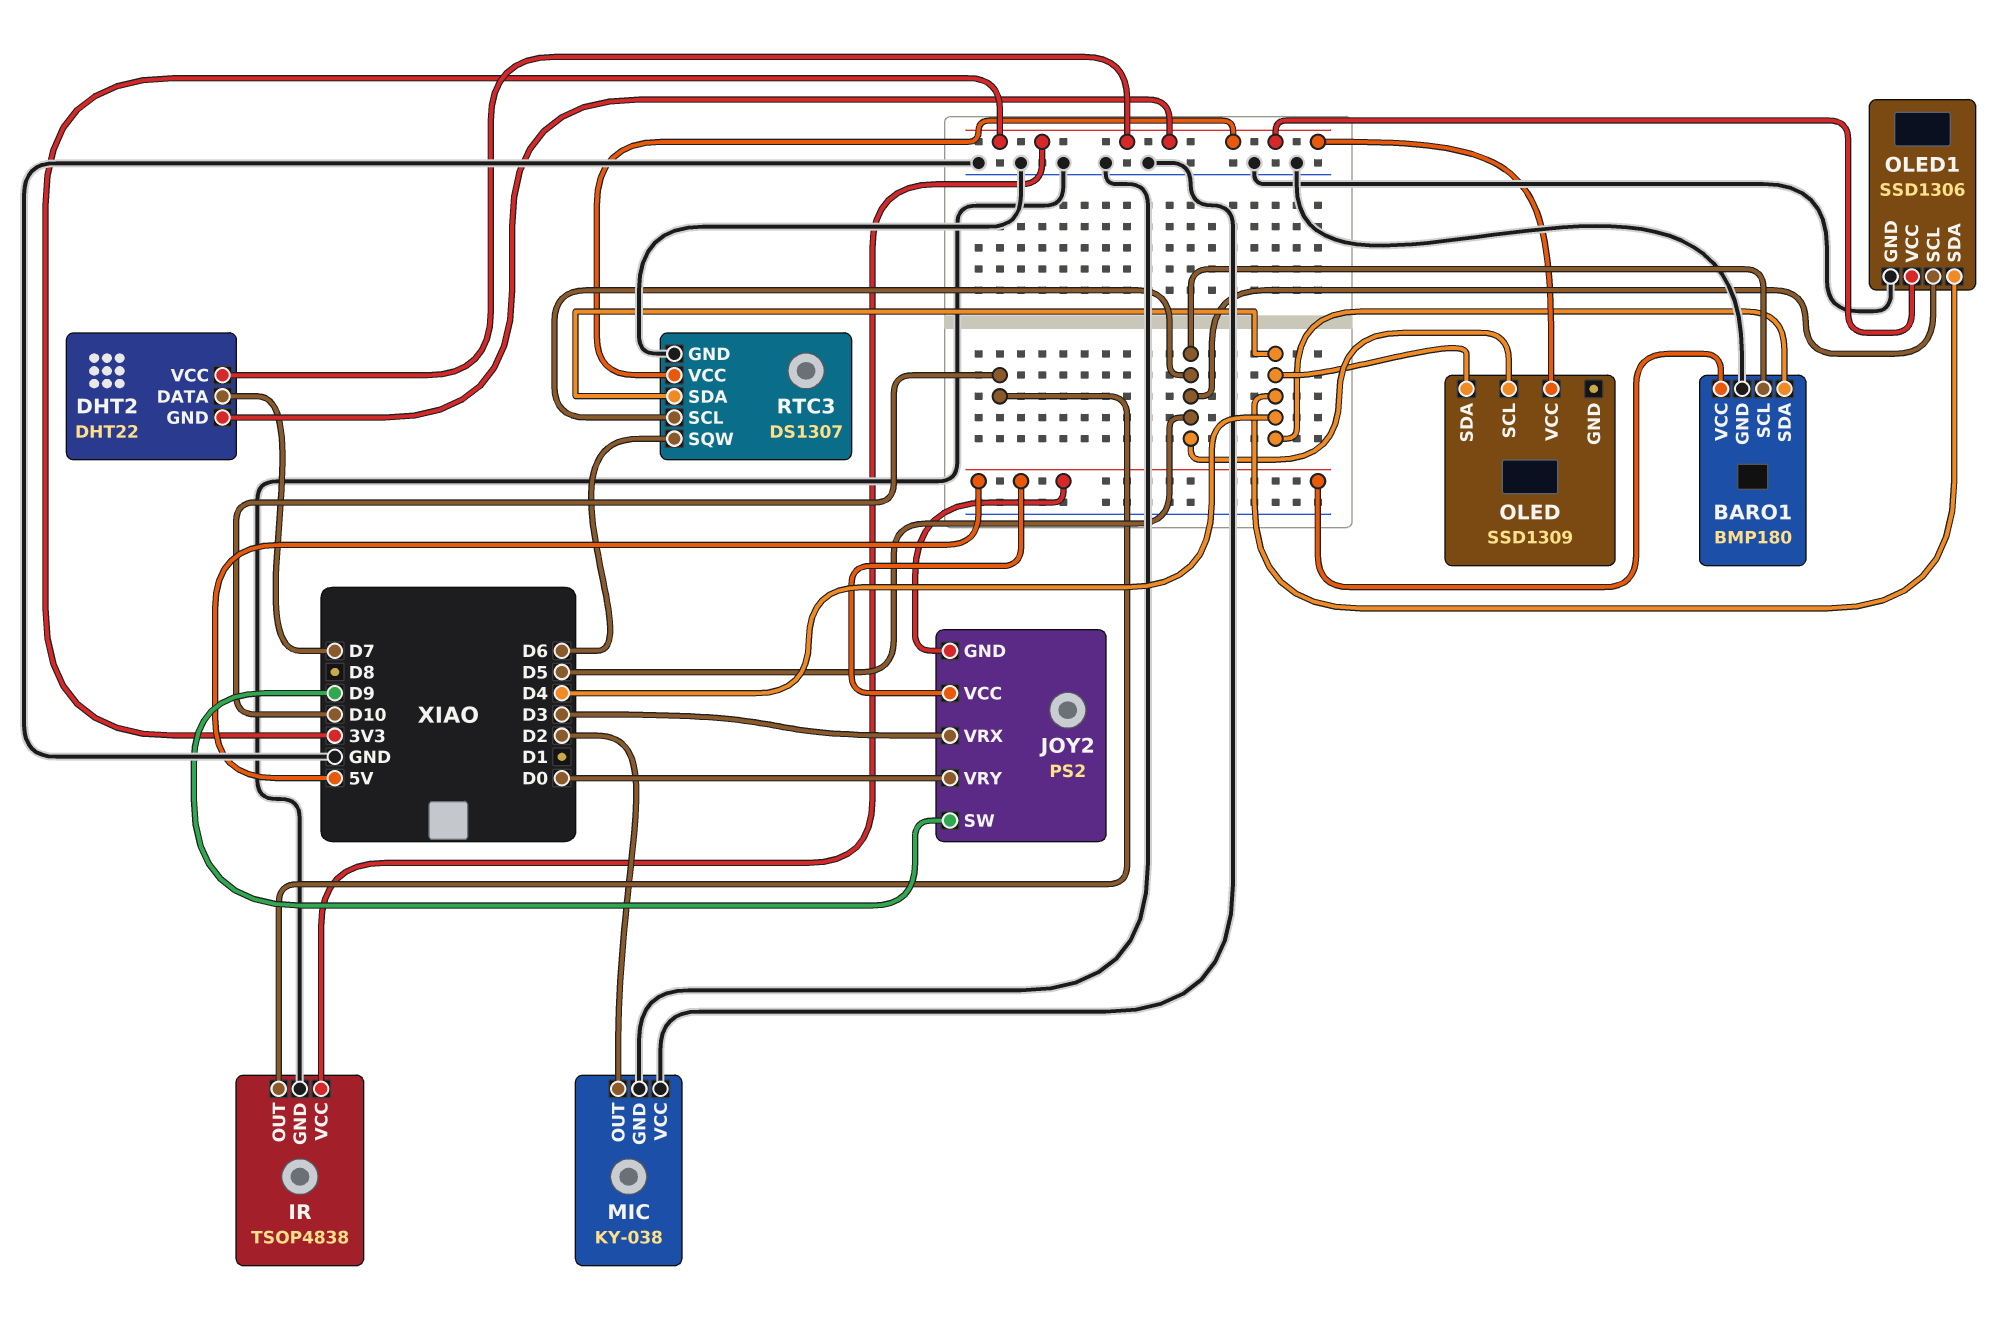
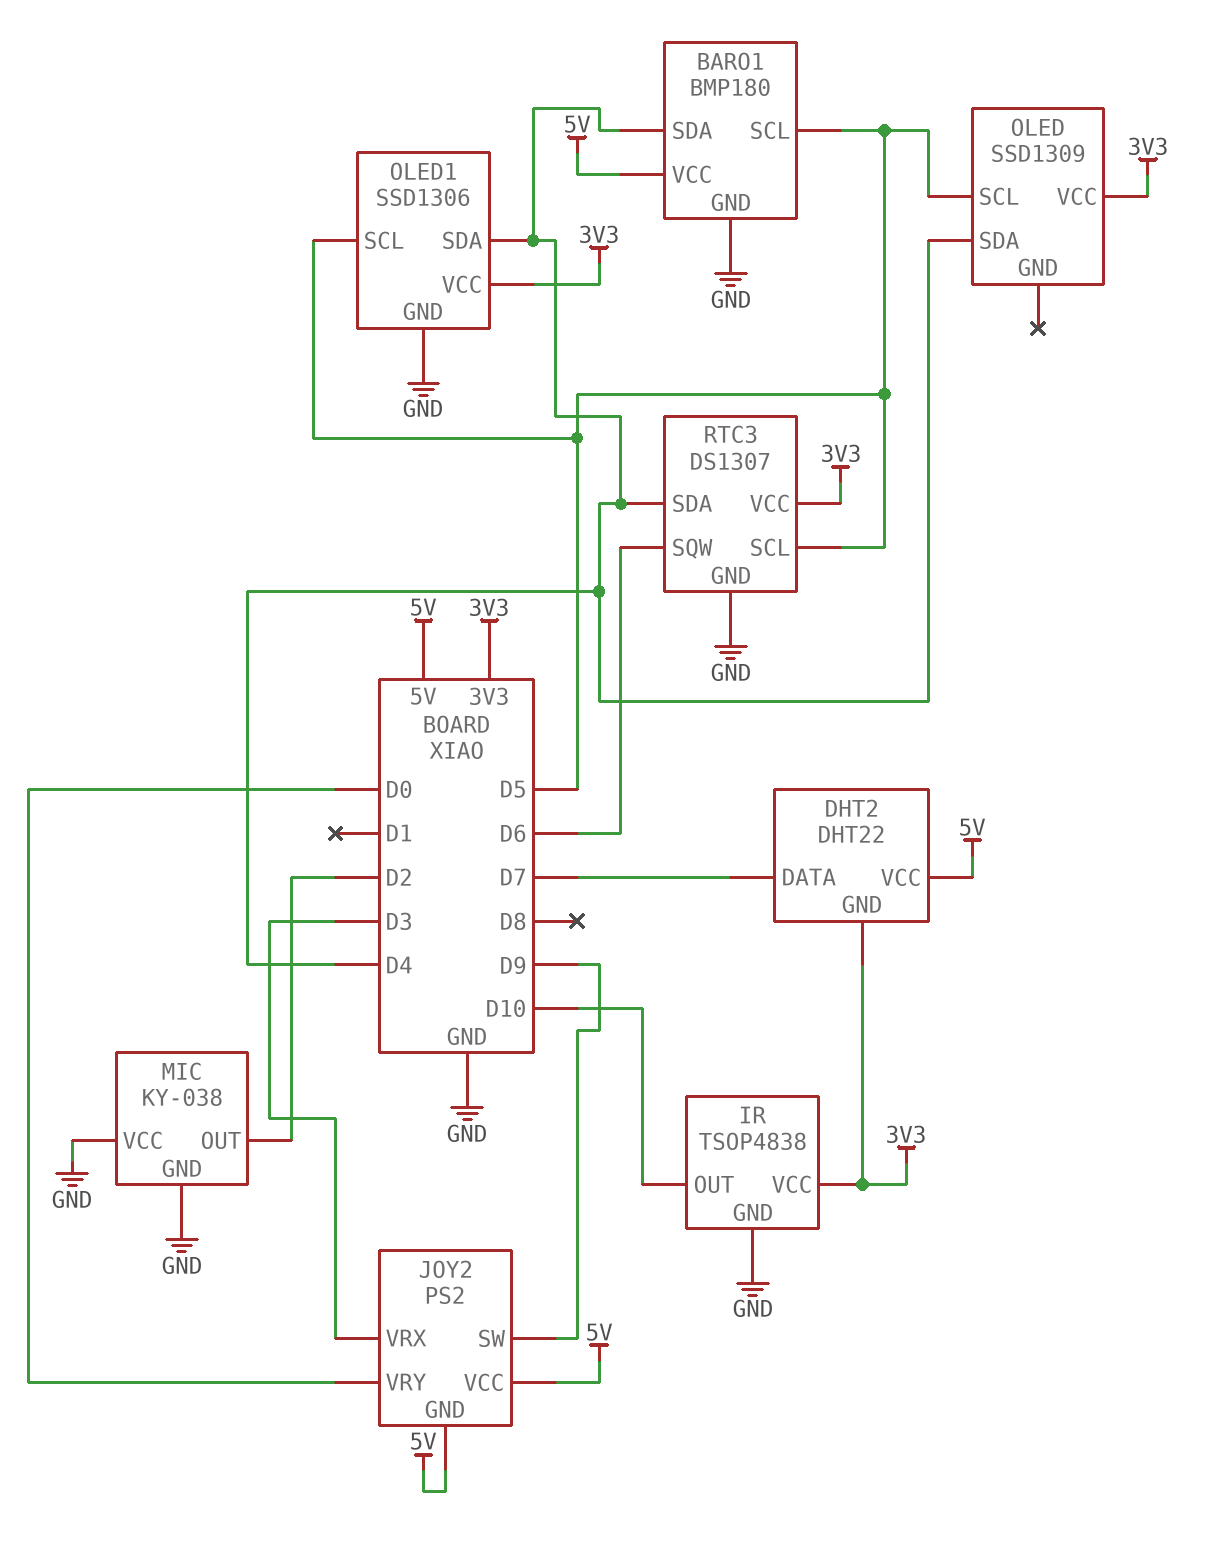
DHT2 pin VCC: 3V3 -> 5V

